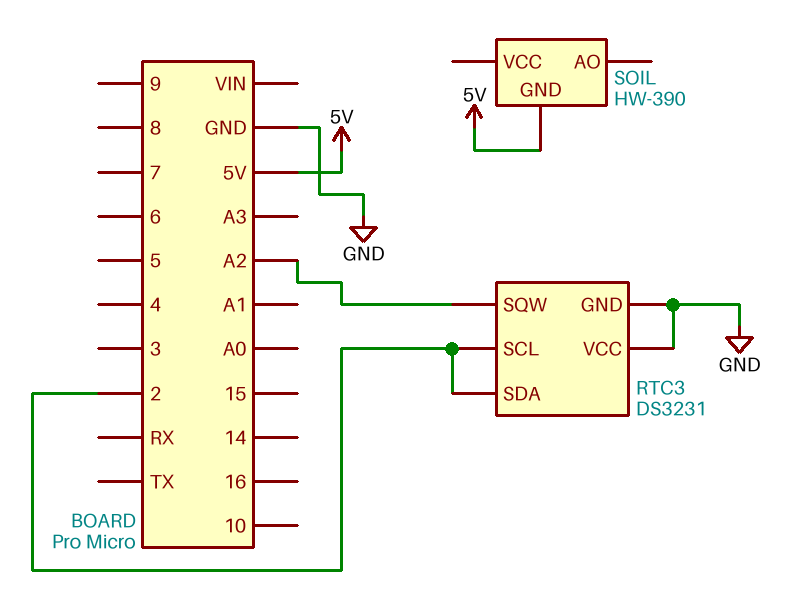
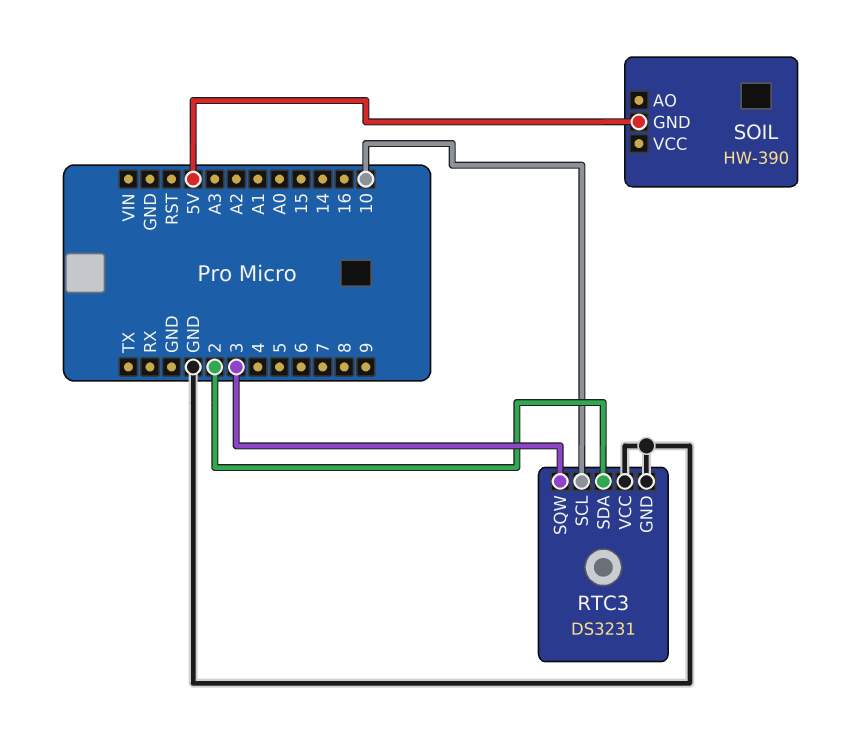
RTC3 pin SCL: 2 -> 10
RTC3 pin SQW: A2 -> 3

